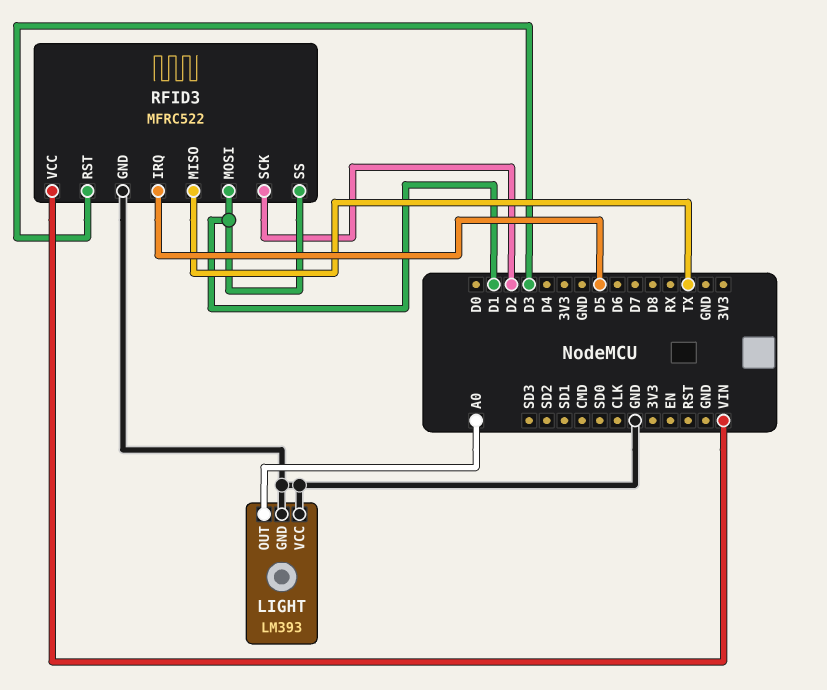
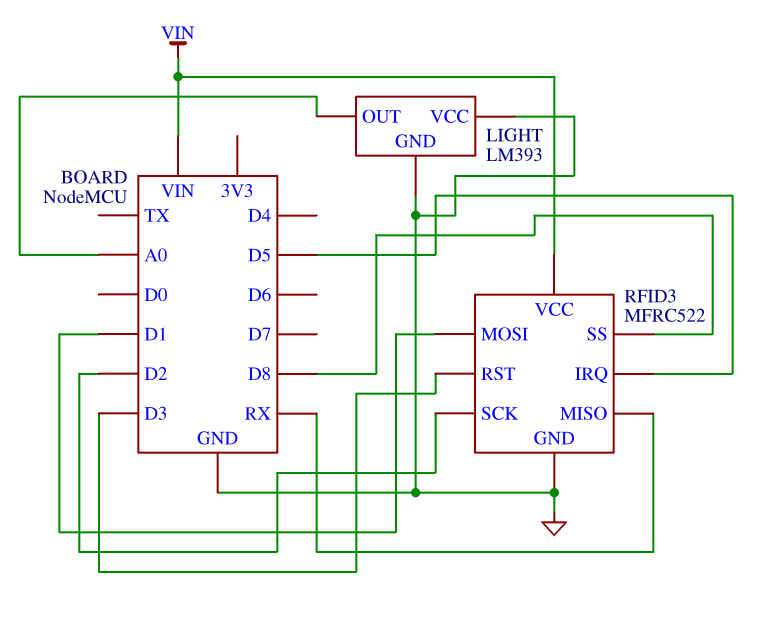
RFID3 pin MISO: TX -> RX
RFID3 pin SS: D1 -> D8

